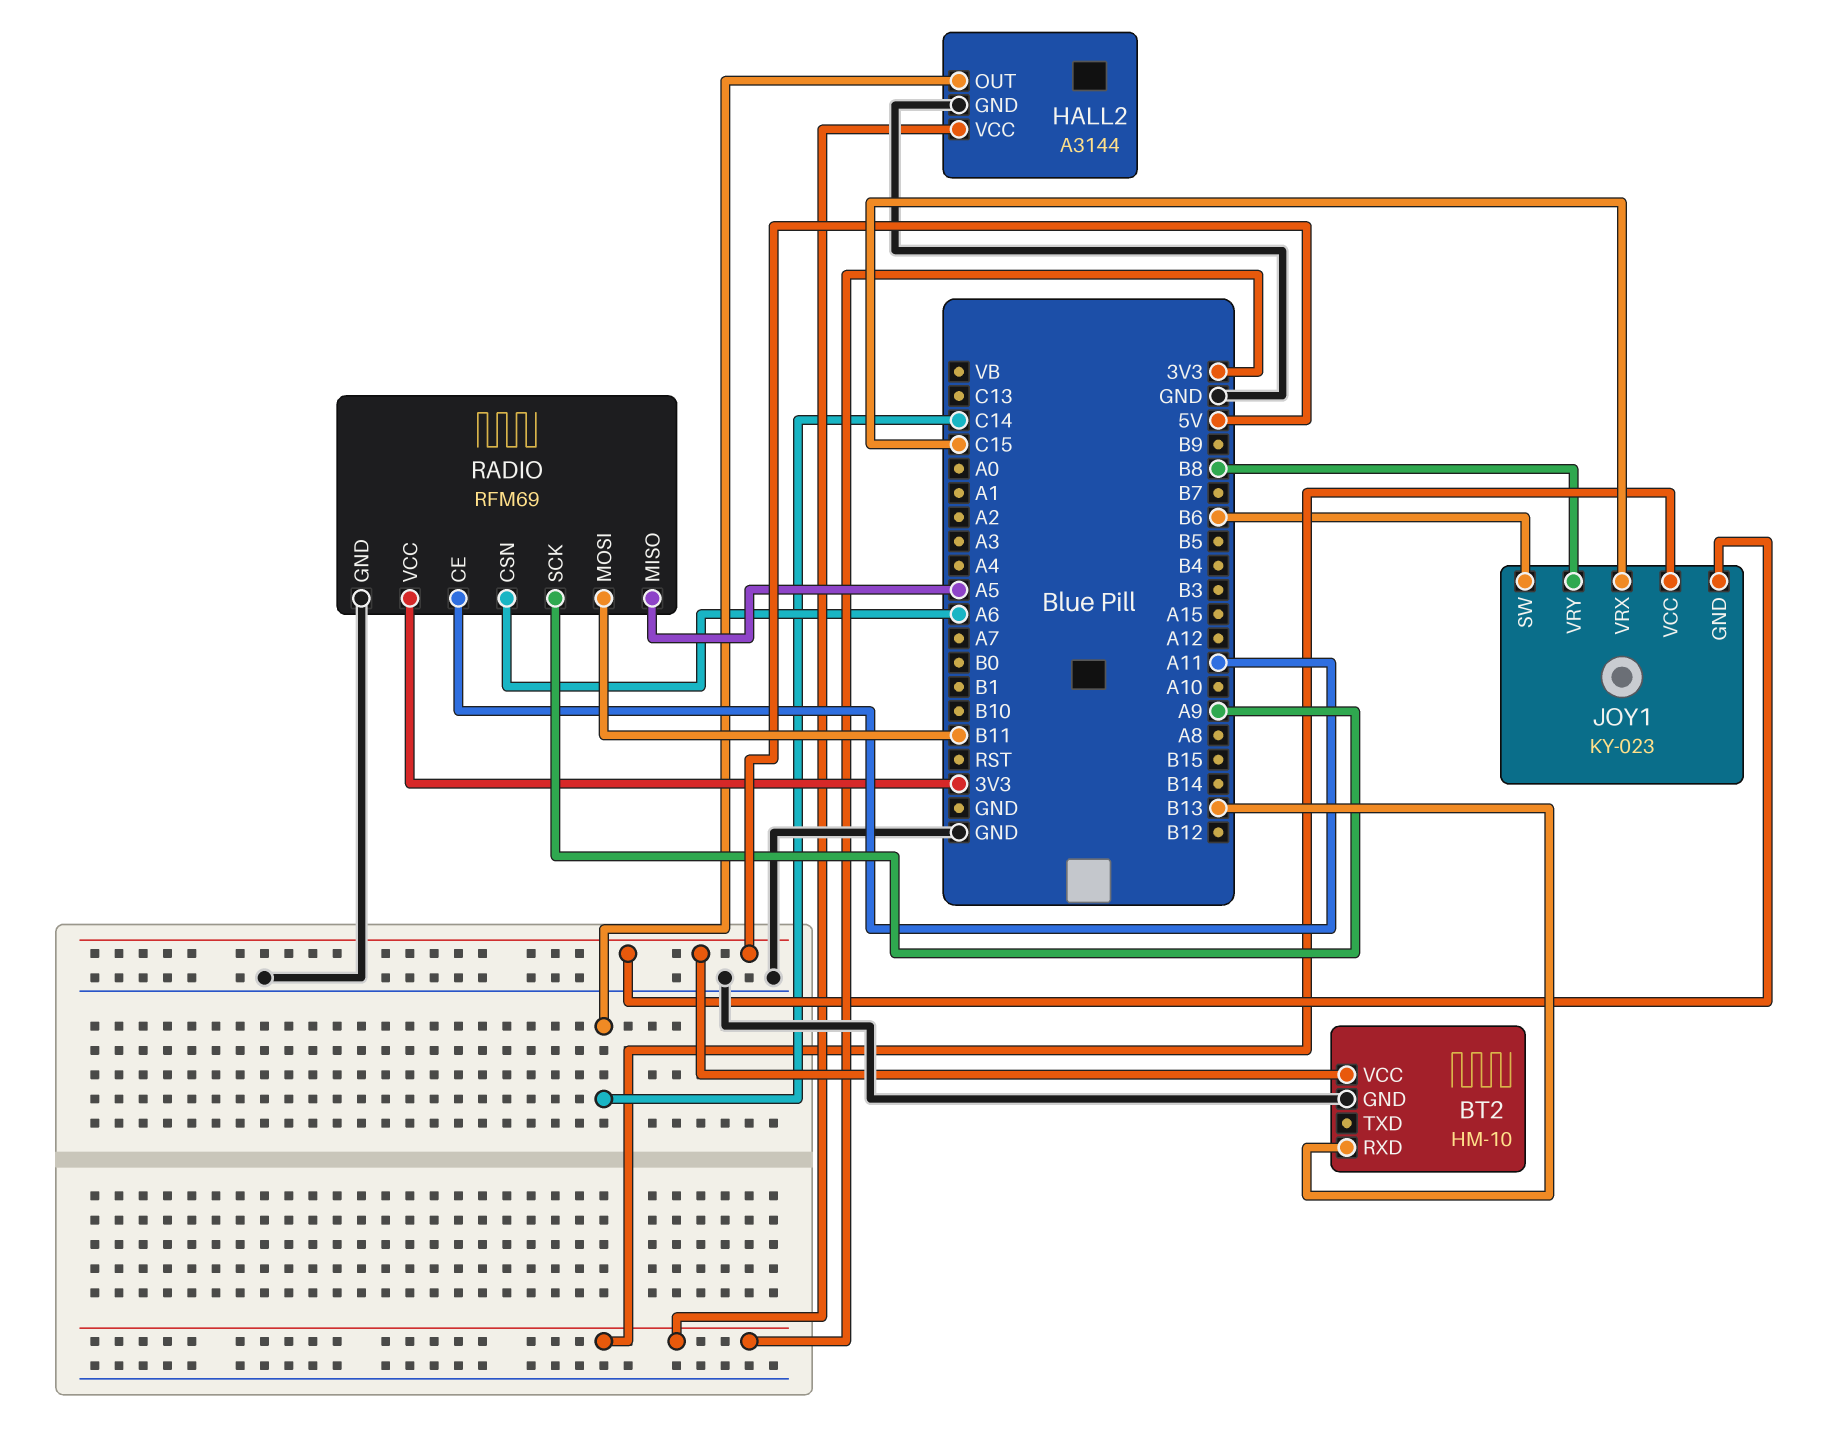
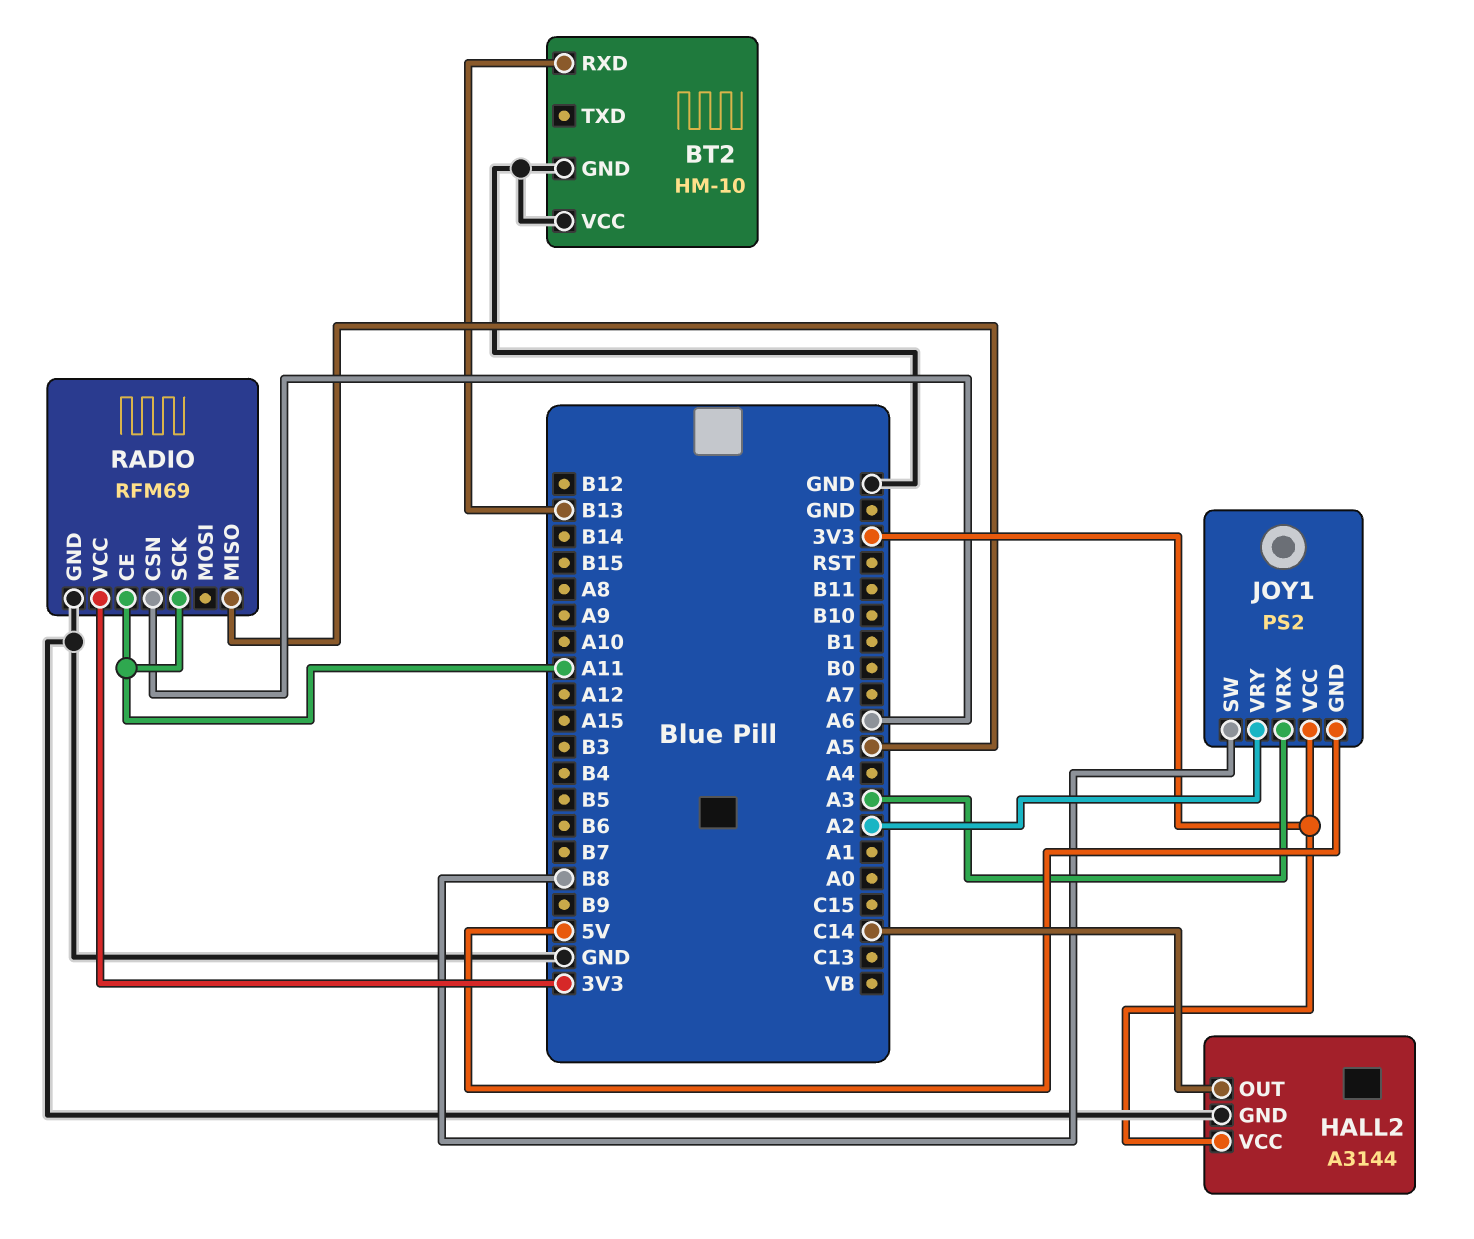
BT2 pin VCC: 5V -> GND
JOY1: KY-023 -> PS2
JOY1 pin SW: B6 -> B8
JOY1 pin VRX: C15 -> A3
JOY1 pin VRY: B8 -> A2
RADIO pin MOSI: B11 -> none
RADIO pin SCK: A9 -> A11

